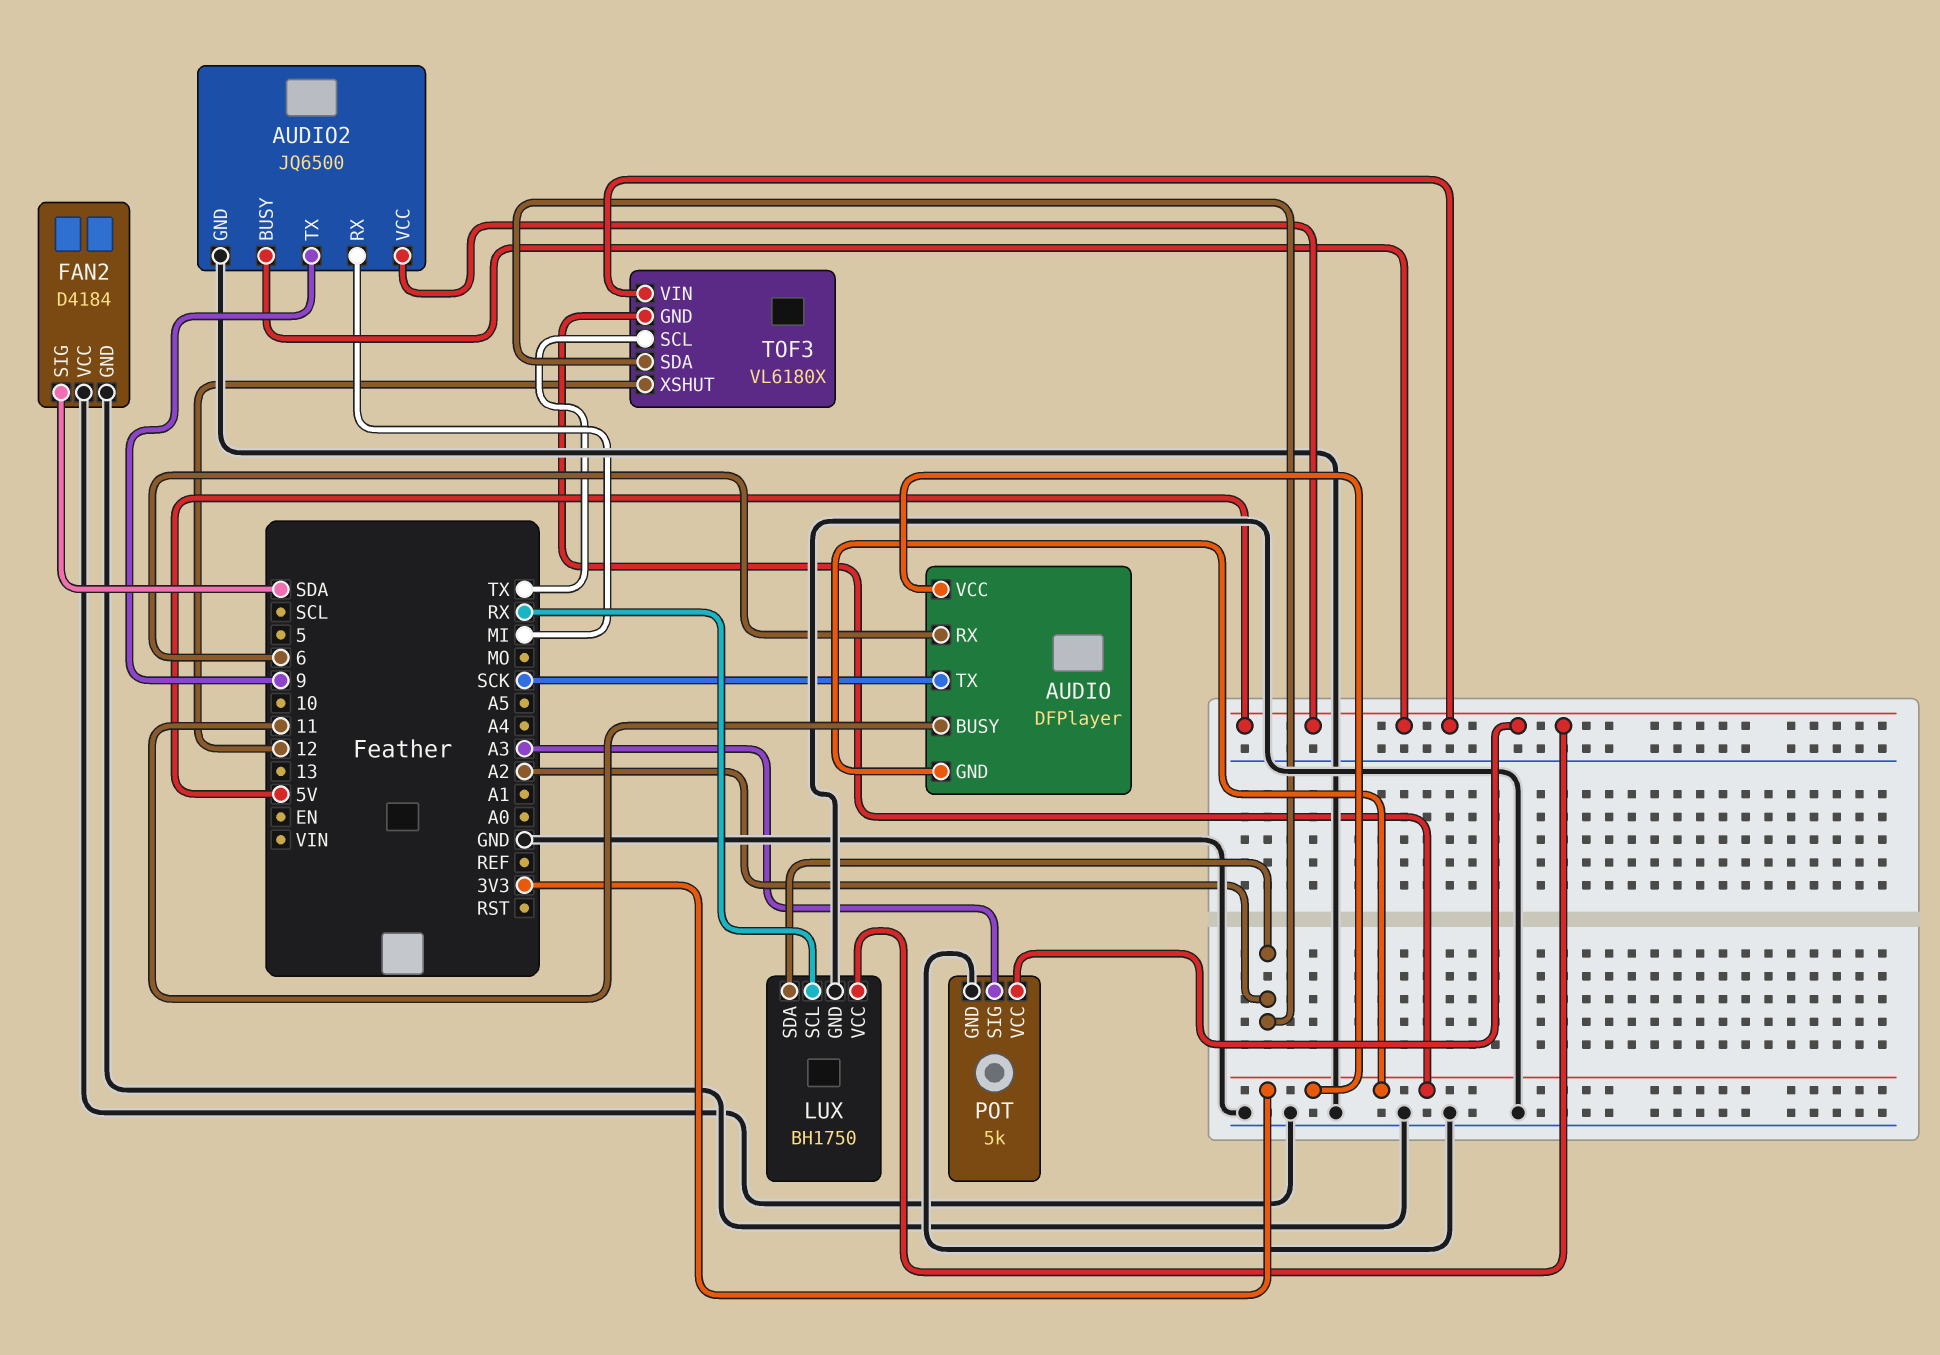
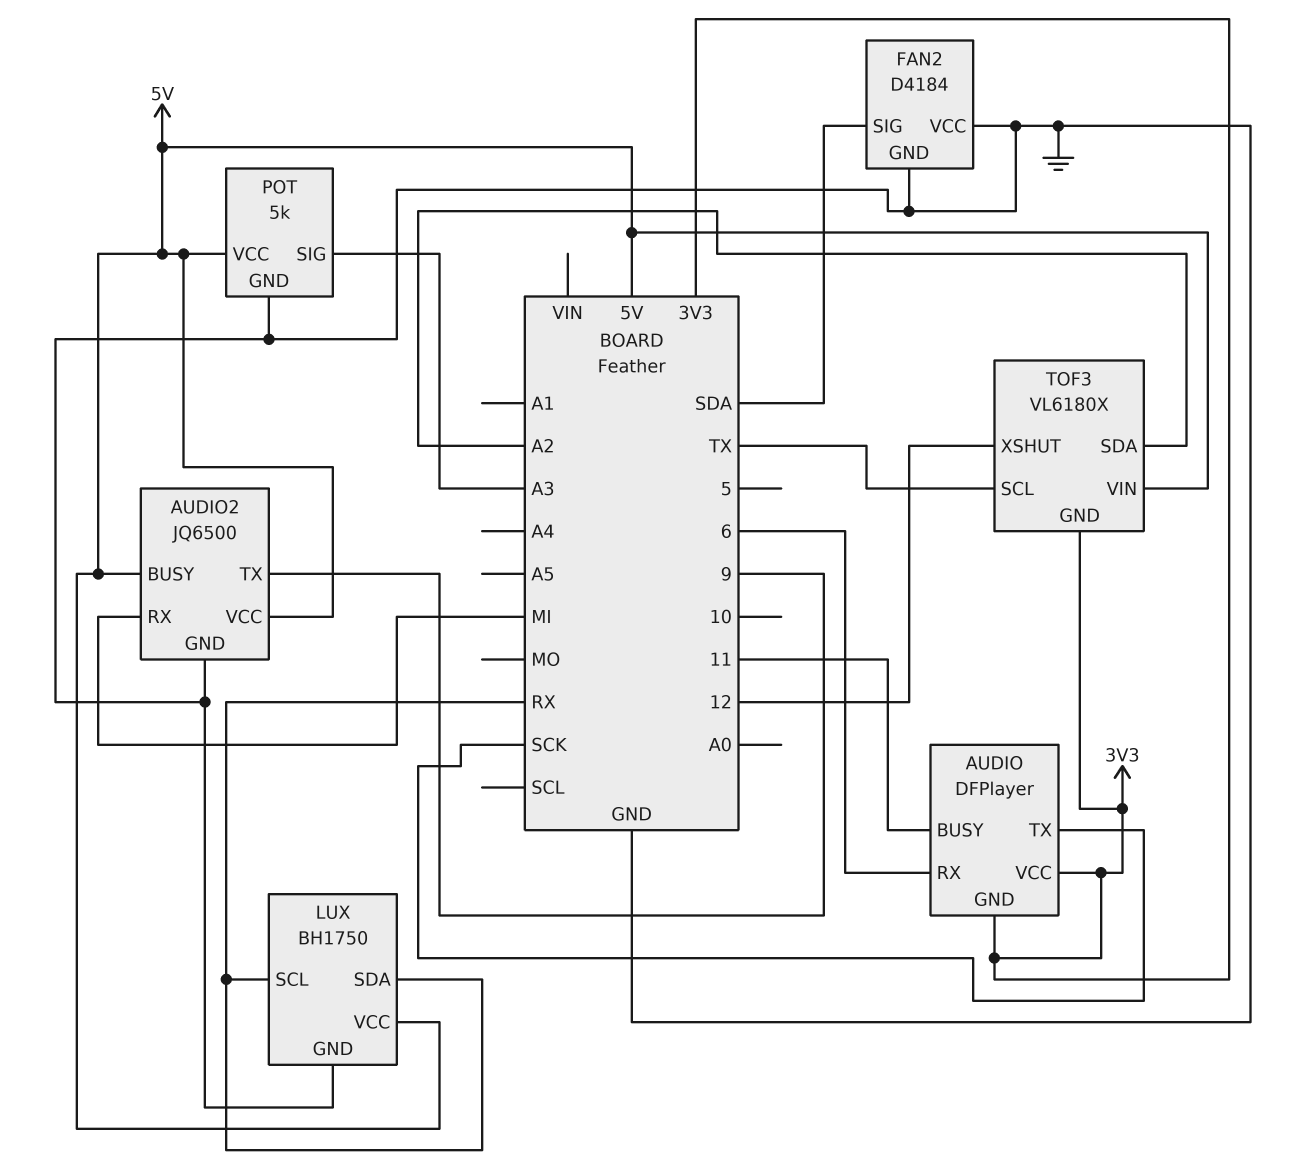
LUX pin SDA: A2 -> RX

